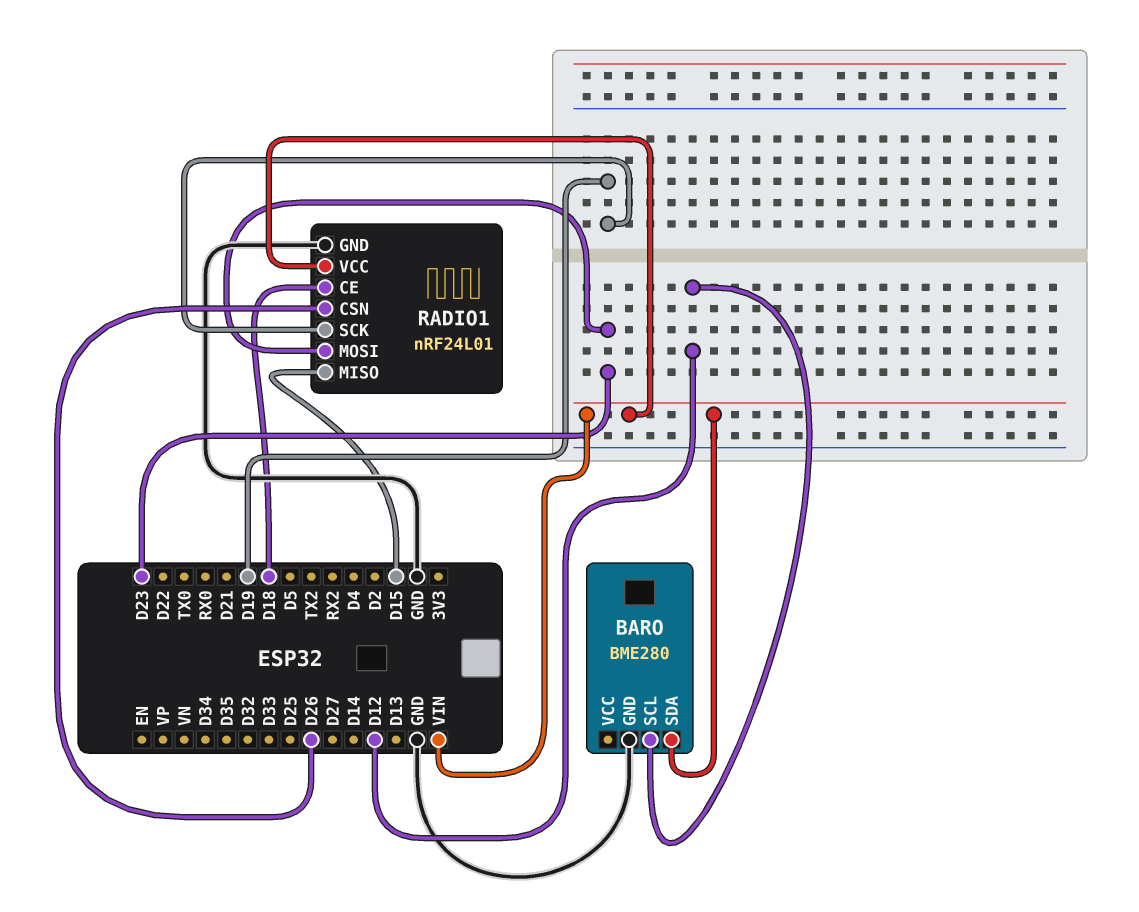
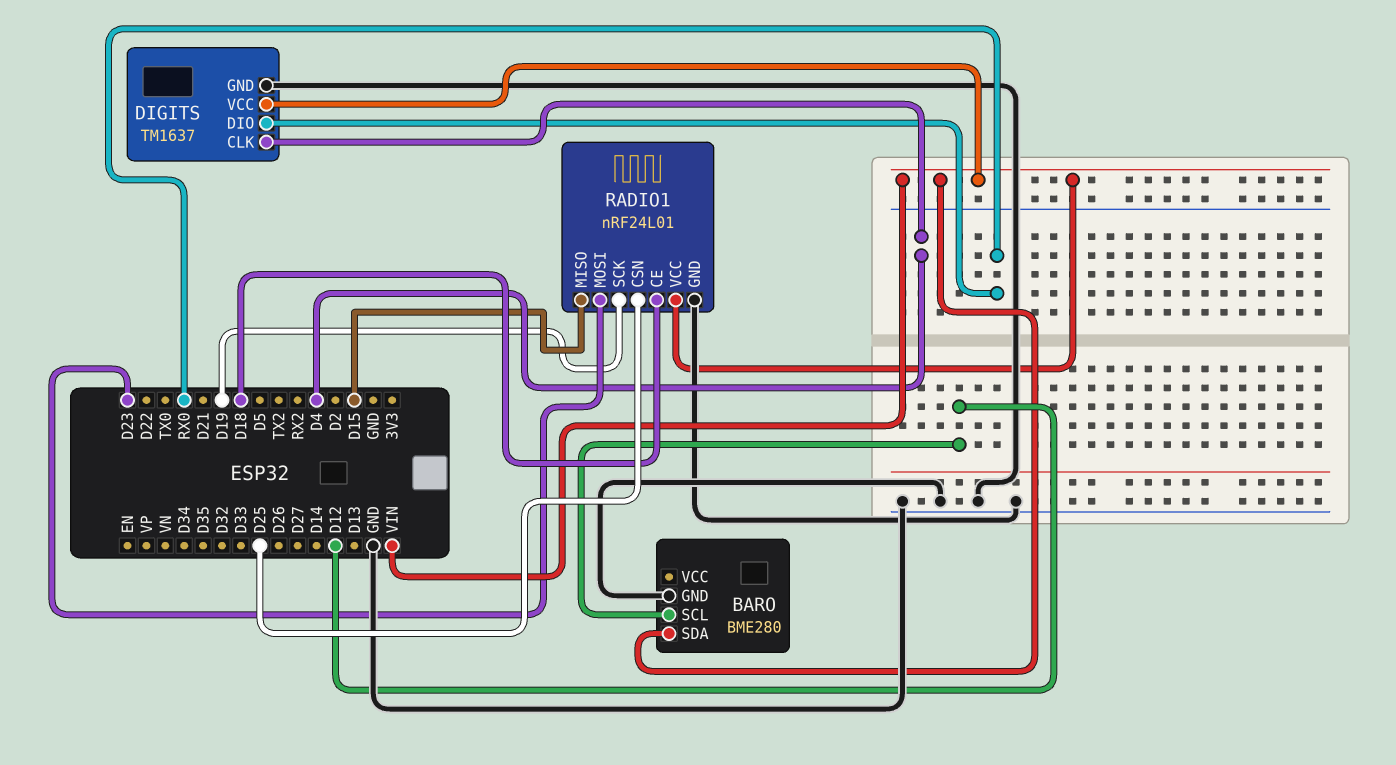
DIGITS: none -> TM1637
DIGITS pin CLK: none -> D4
DIGITS pin DIO: none -> RX0
DIGITS pin GND: none -> GND
DIGITS pin VCC: none -> VIN
RADIO1 pin CSN: D26 -> D25

